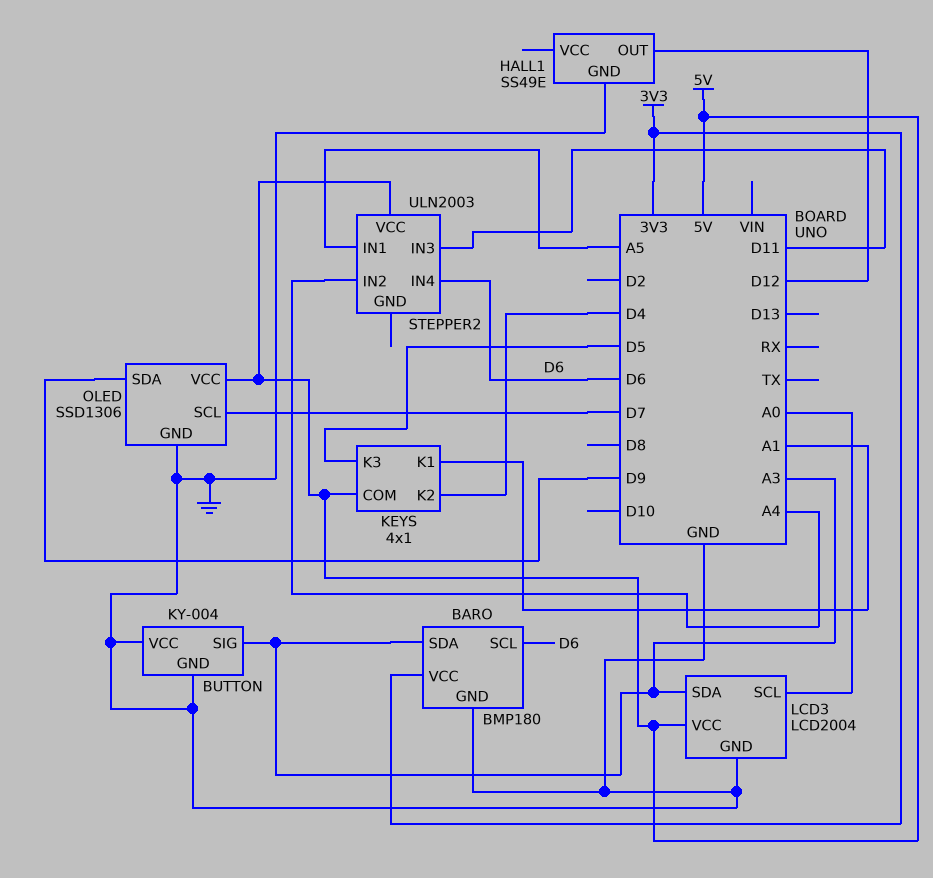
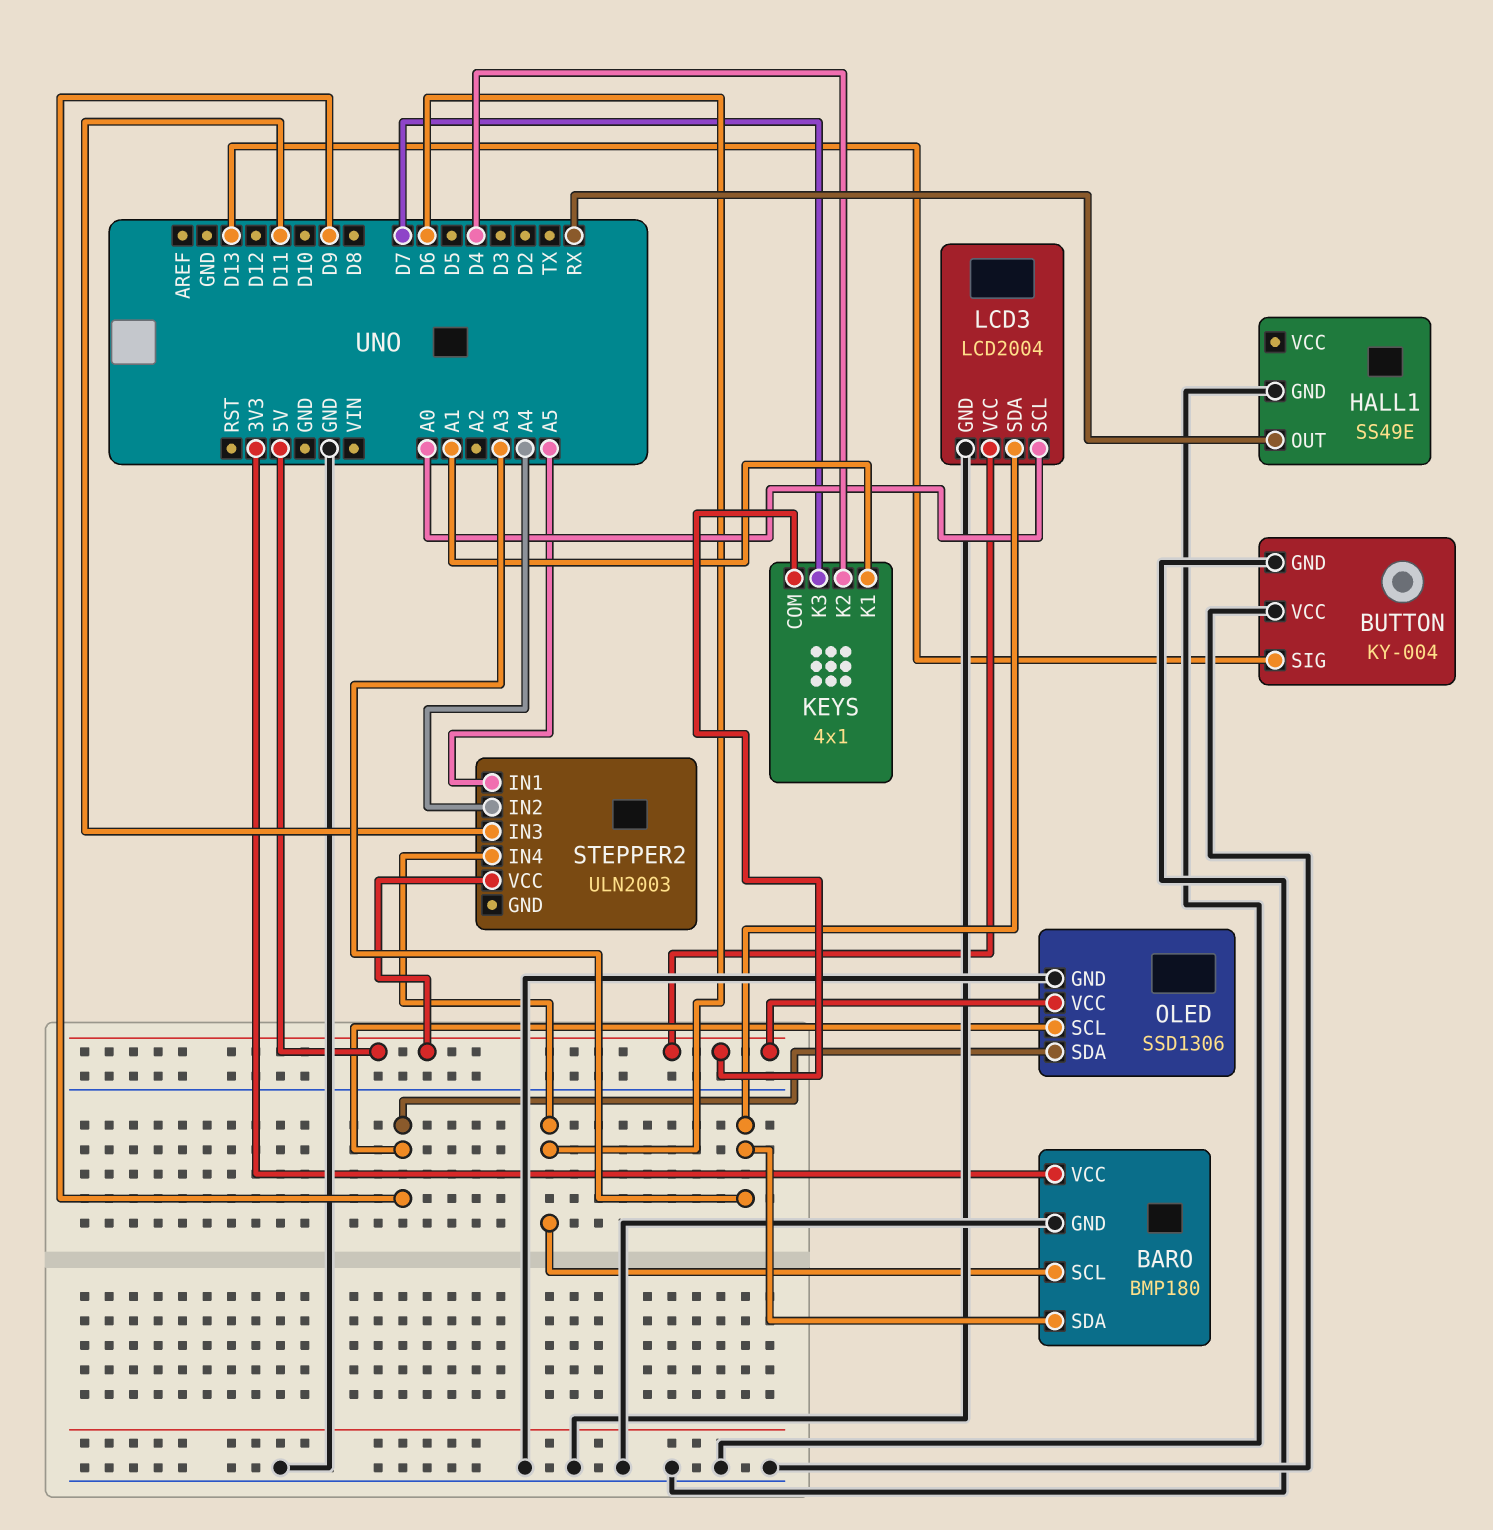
BUTTON pin SIG: A3 -> D13
HALL1 pin OUT: D12 -> RX
KEYS pin K3: D5 -> D7
OLED pin SCL: D7 -> D9

